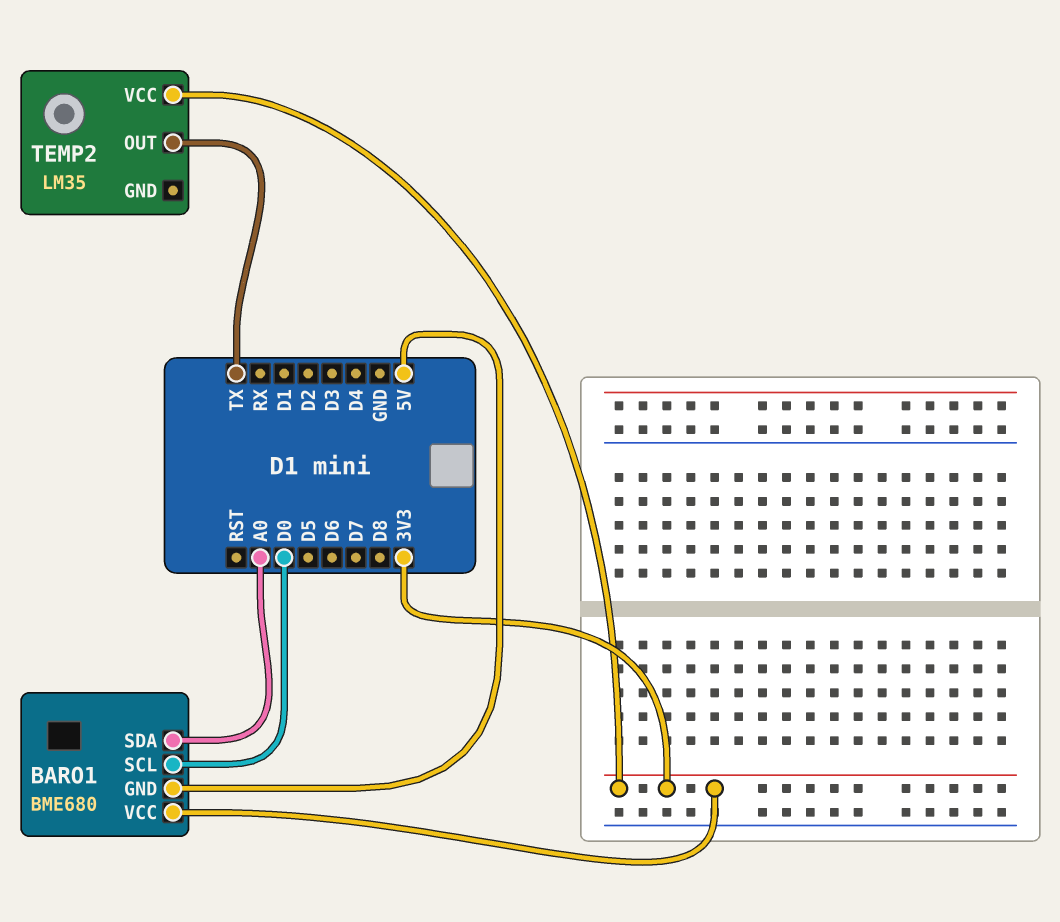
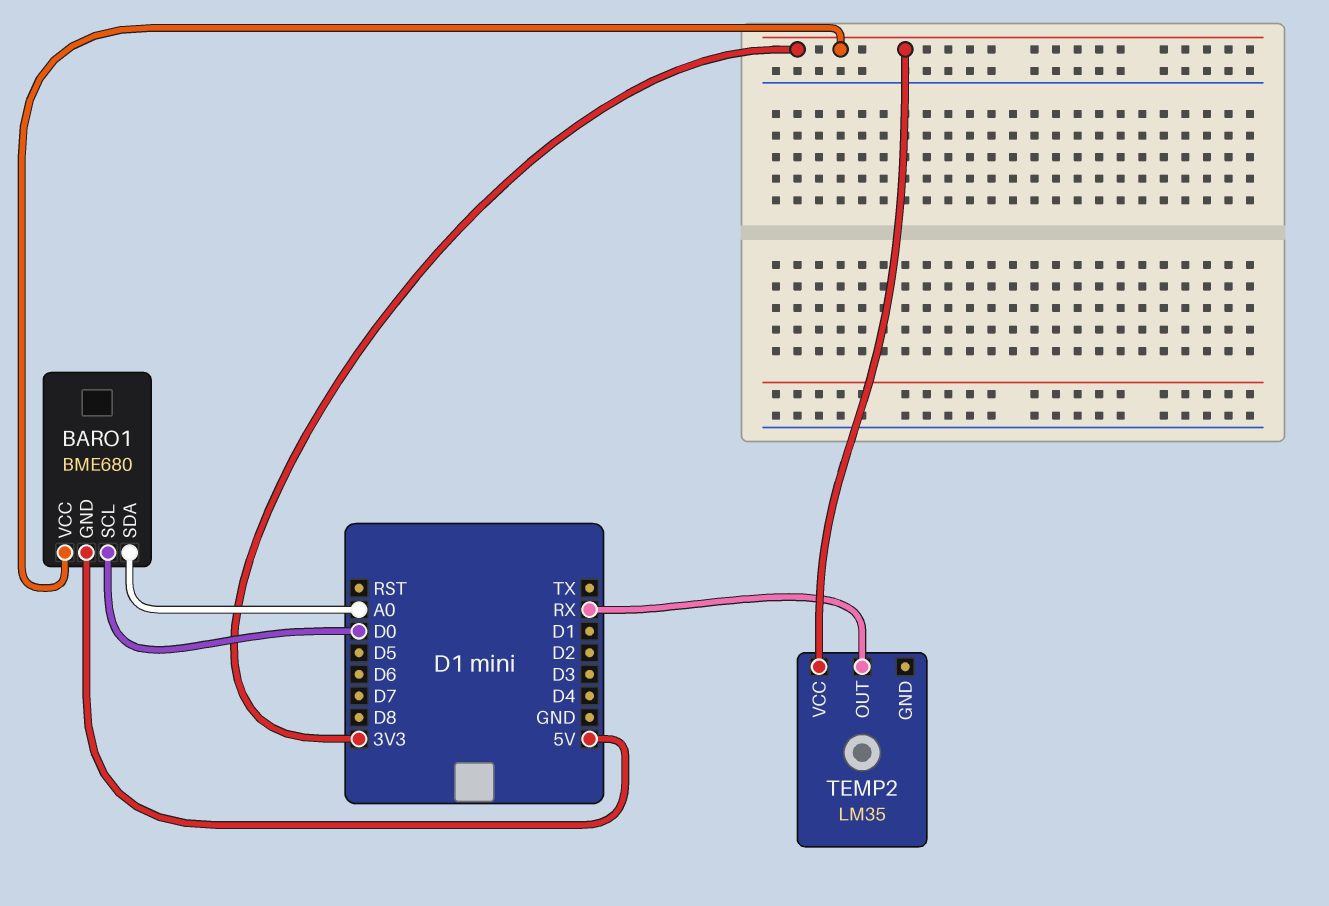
TEMP2 pin OUT: TX -> RX

